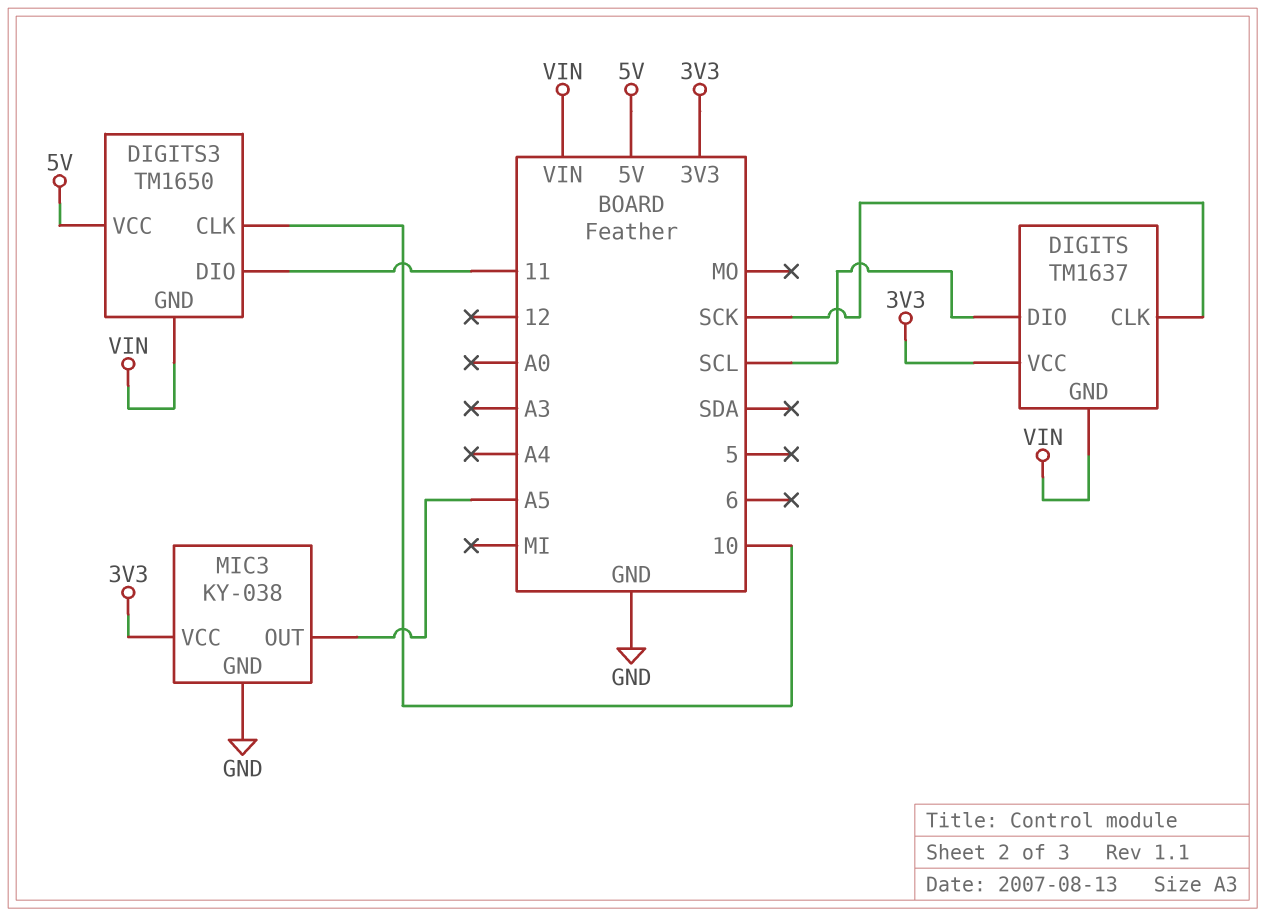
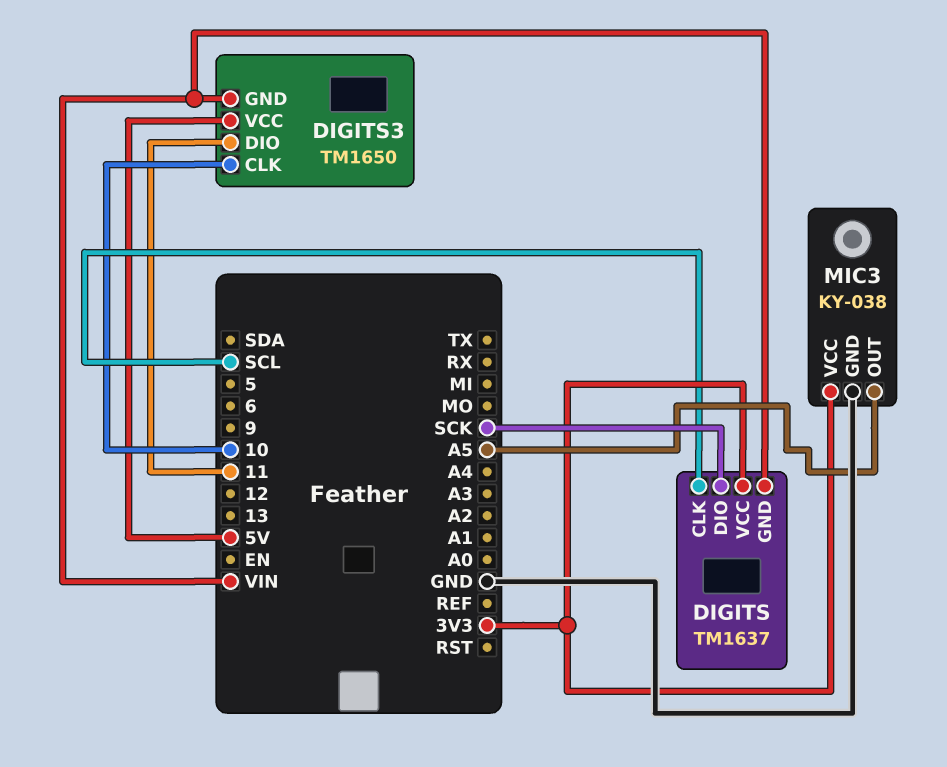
DIGITS pin CLK: SCK -> SCL
DIGITS pin DIO: SCL -> SCK

